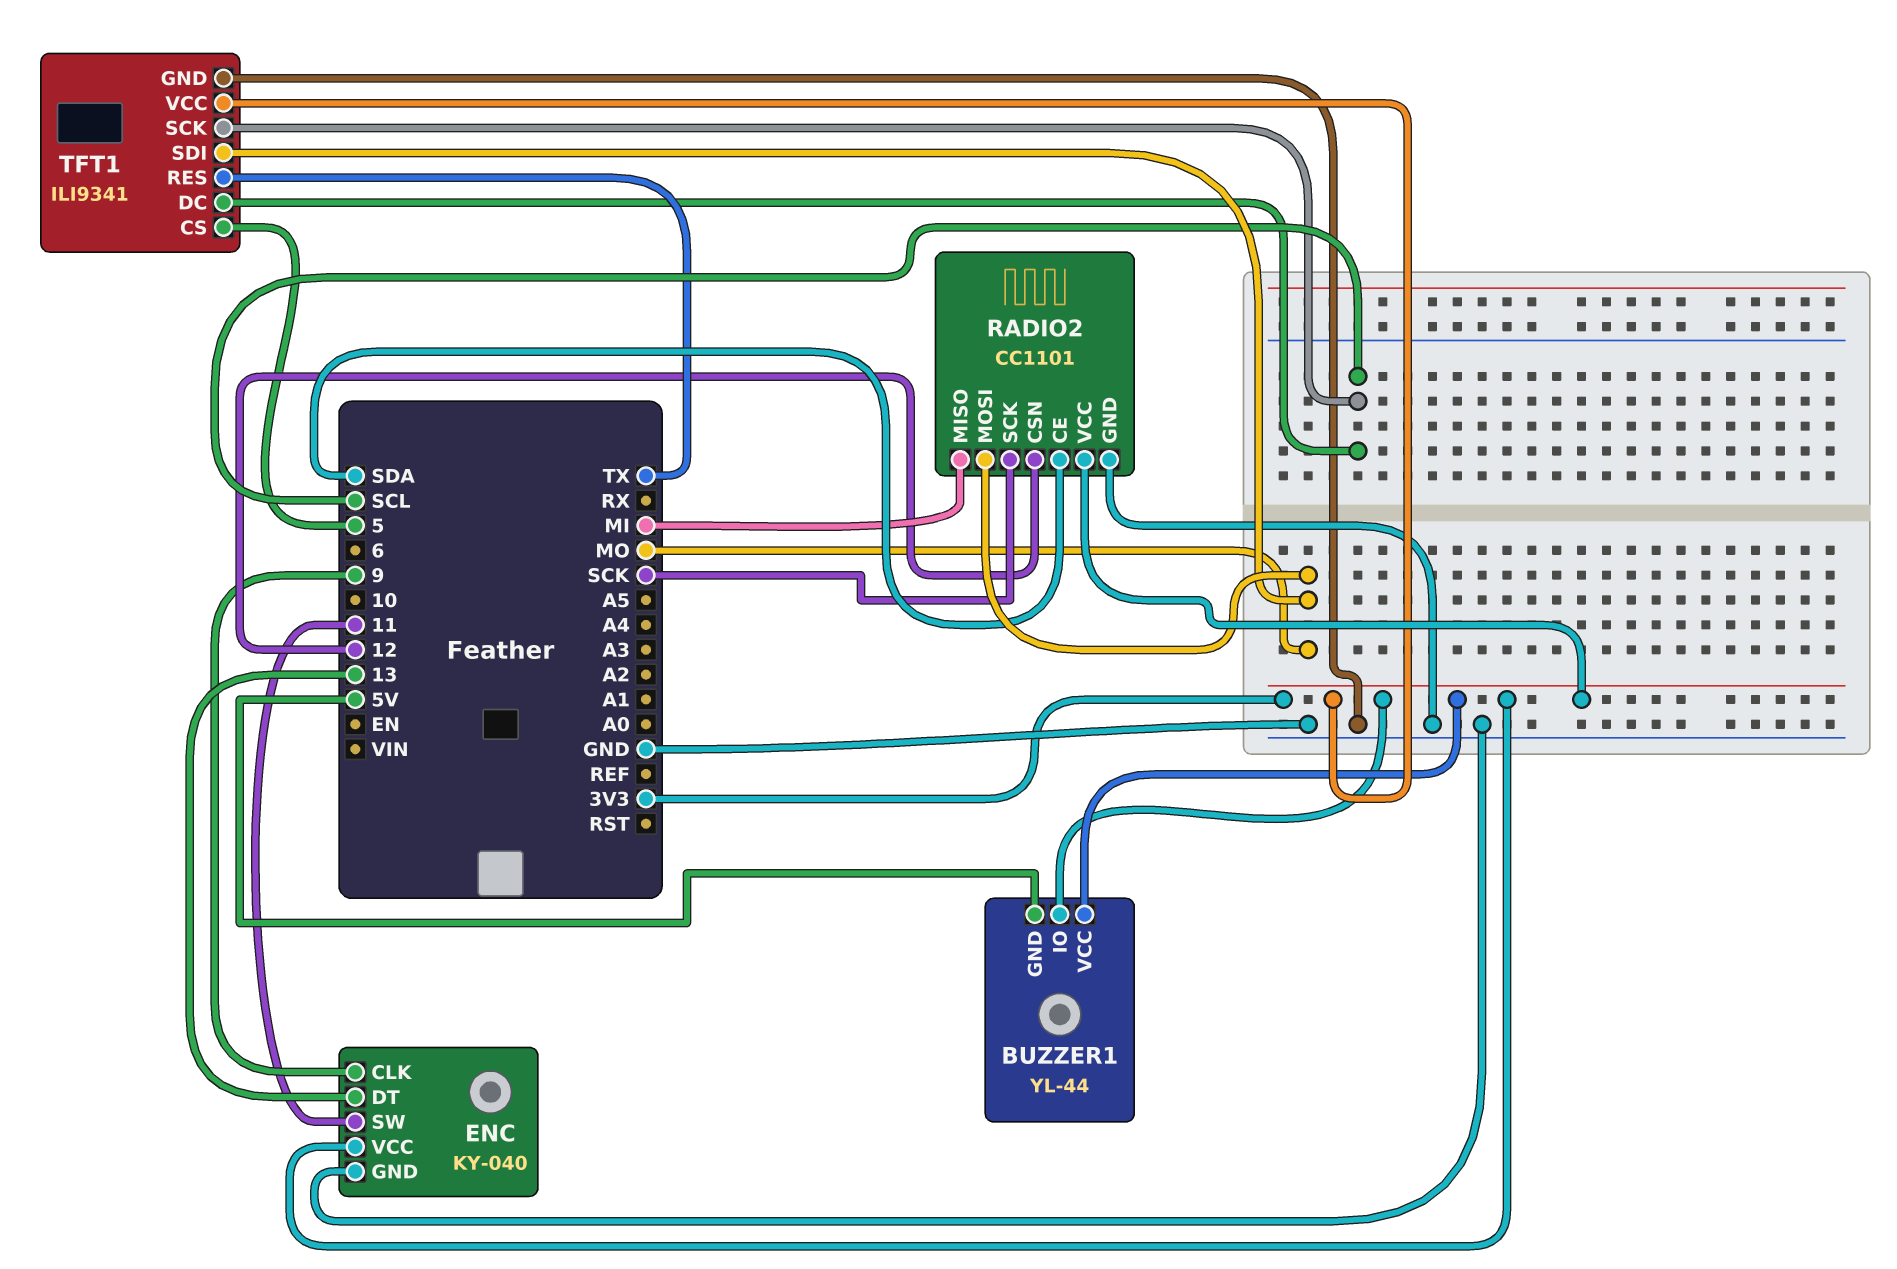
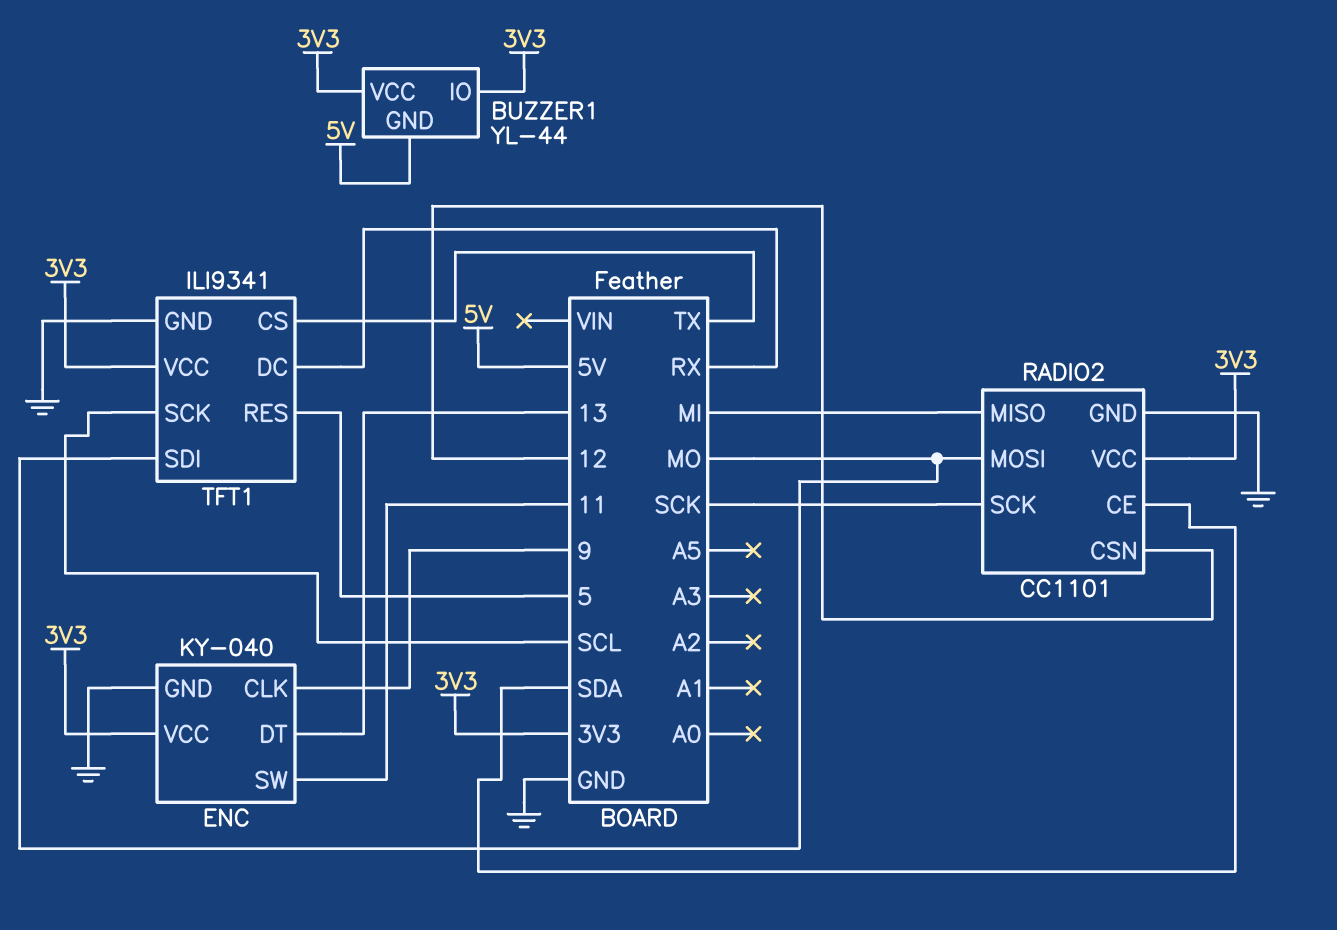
TFT1 pin CS: 5 -> TX
TFT1 pin DC: SCL -> RX
TFT1 pin RES: TX -> 5

